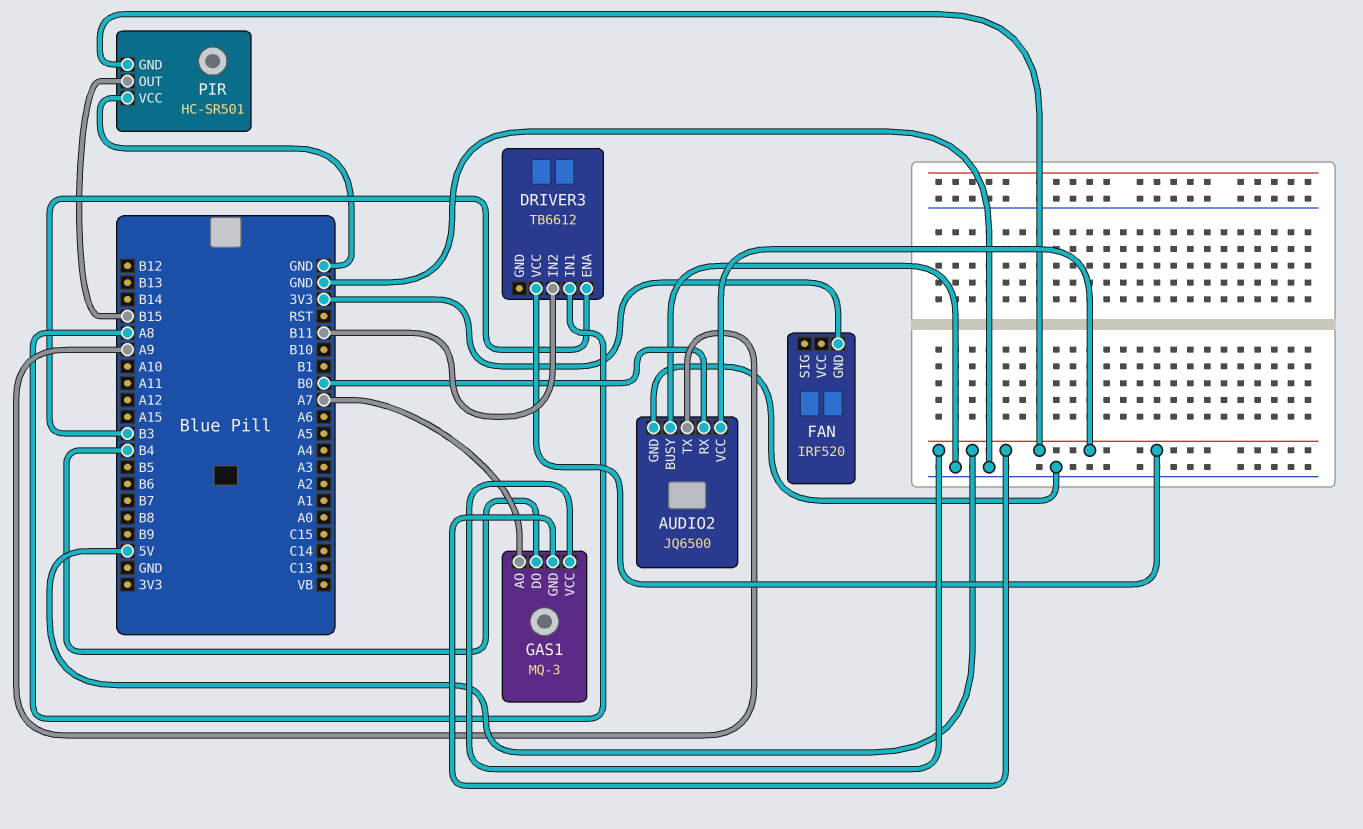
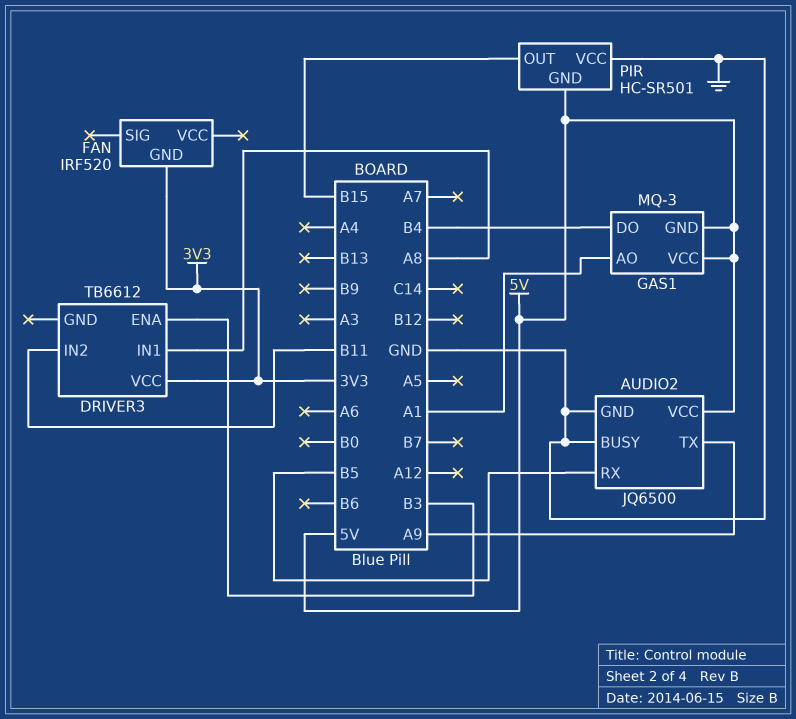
AUDIO2 pin RX: B0 -> B5
DRIVER3 pin VCC: 5V -> 3V3
GAS1 pin AO: A7 -> A1

